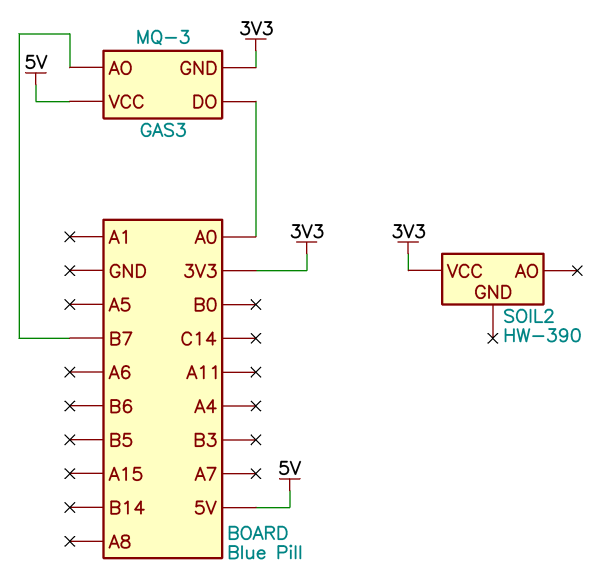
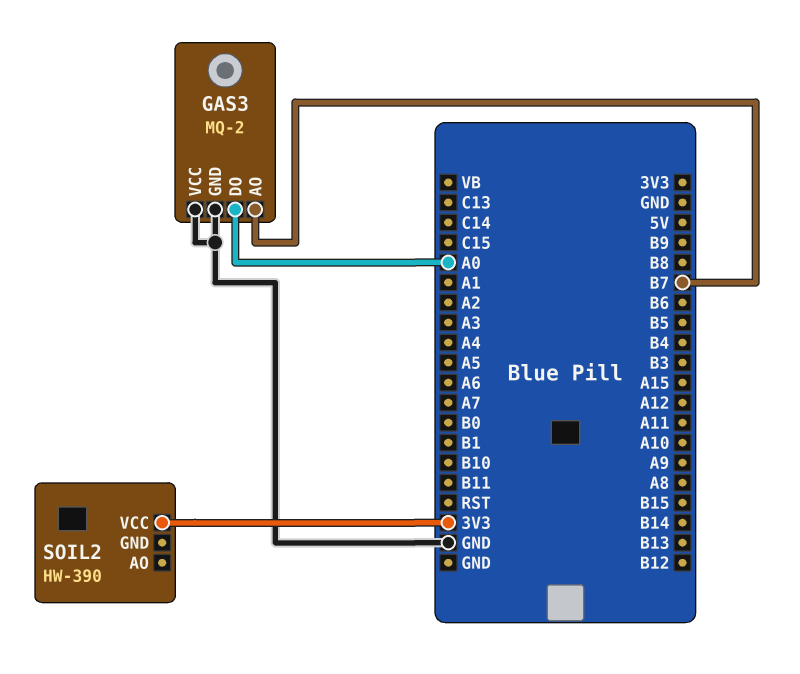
GAS3: MQ-3 -> MQ-2
GAS3 pin GND: 3V3 -> GND
GAS3 pin VCC: 5V -> GND

